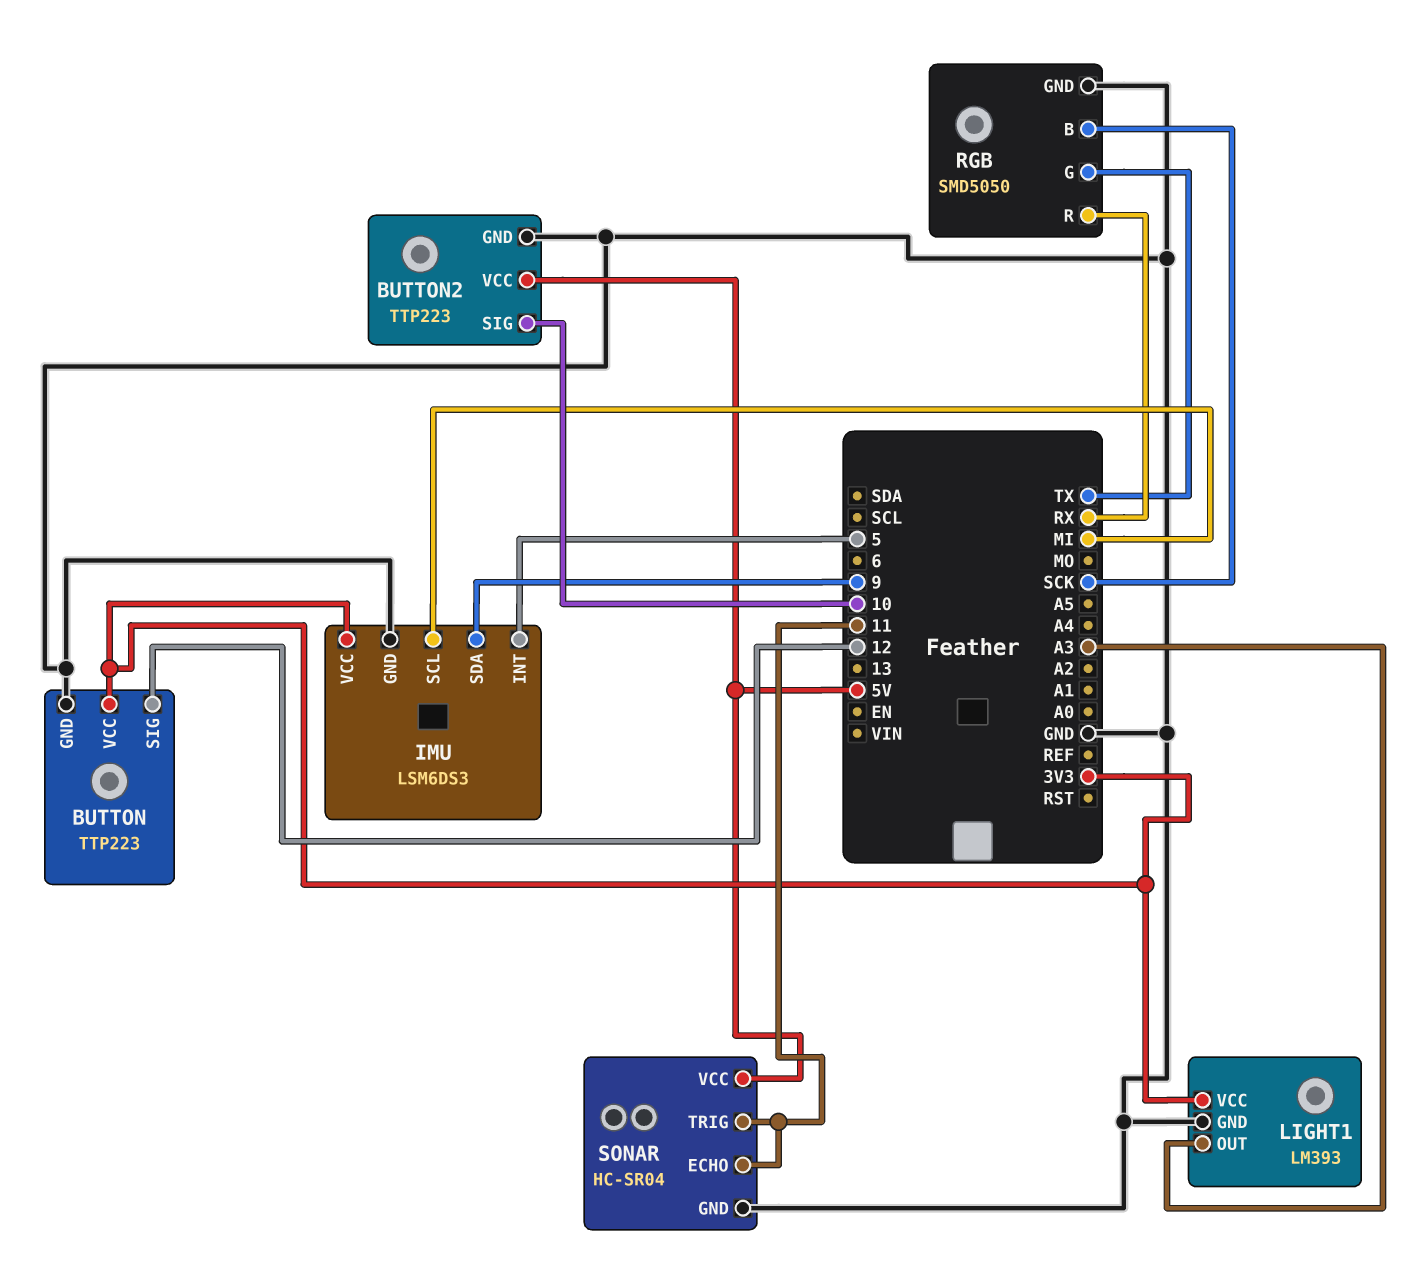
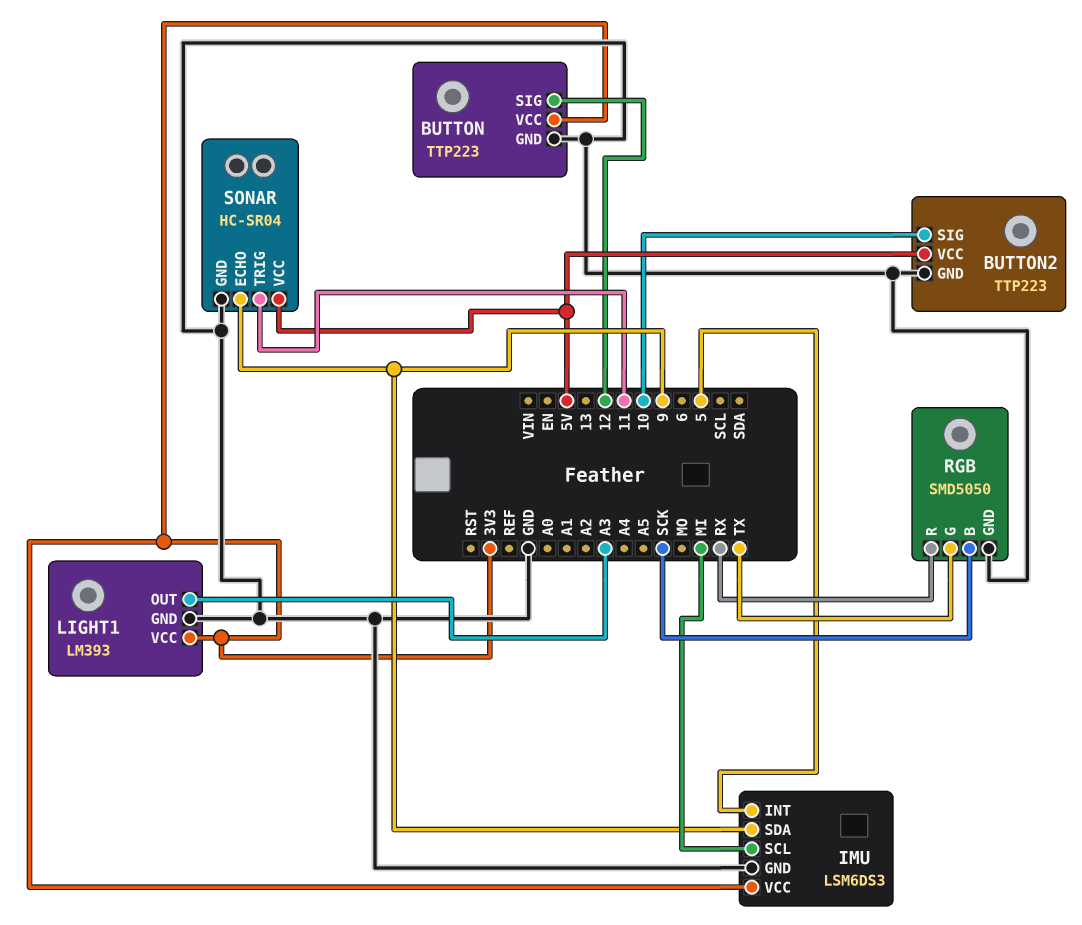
SONAR pin ECHO: 11 -> 9

